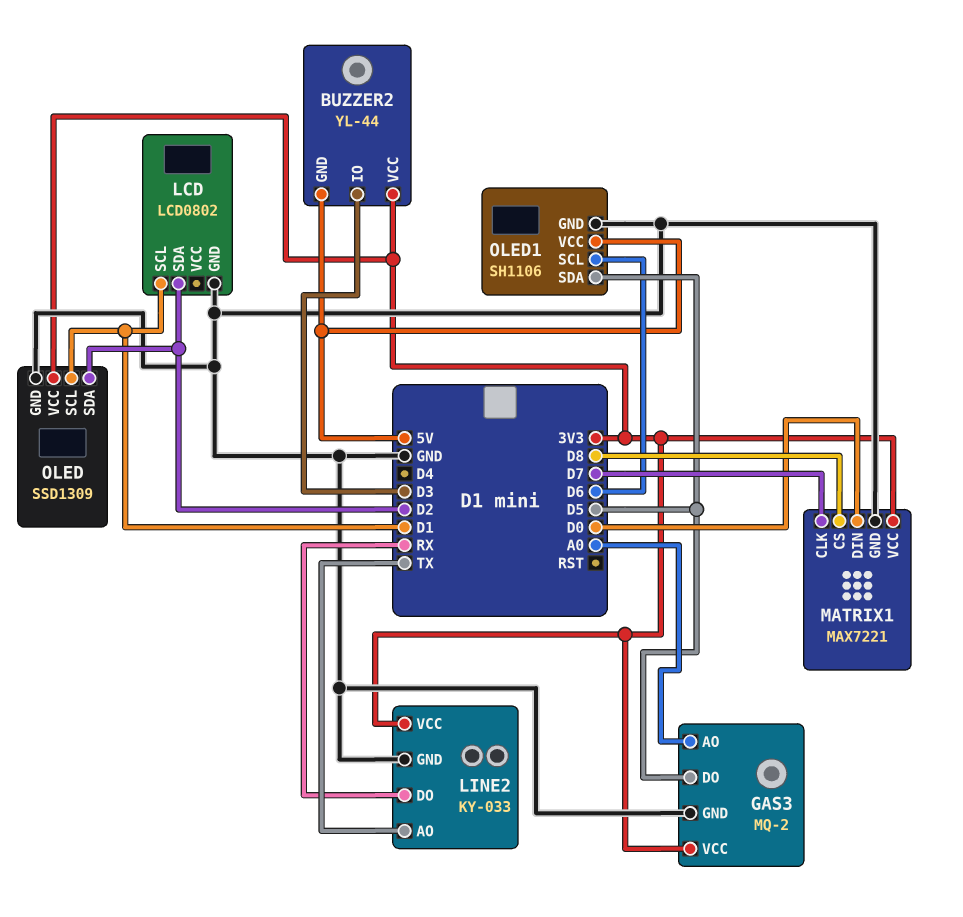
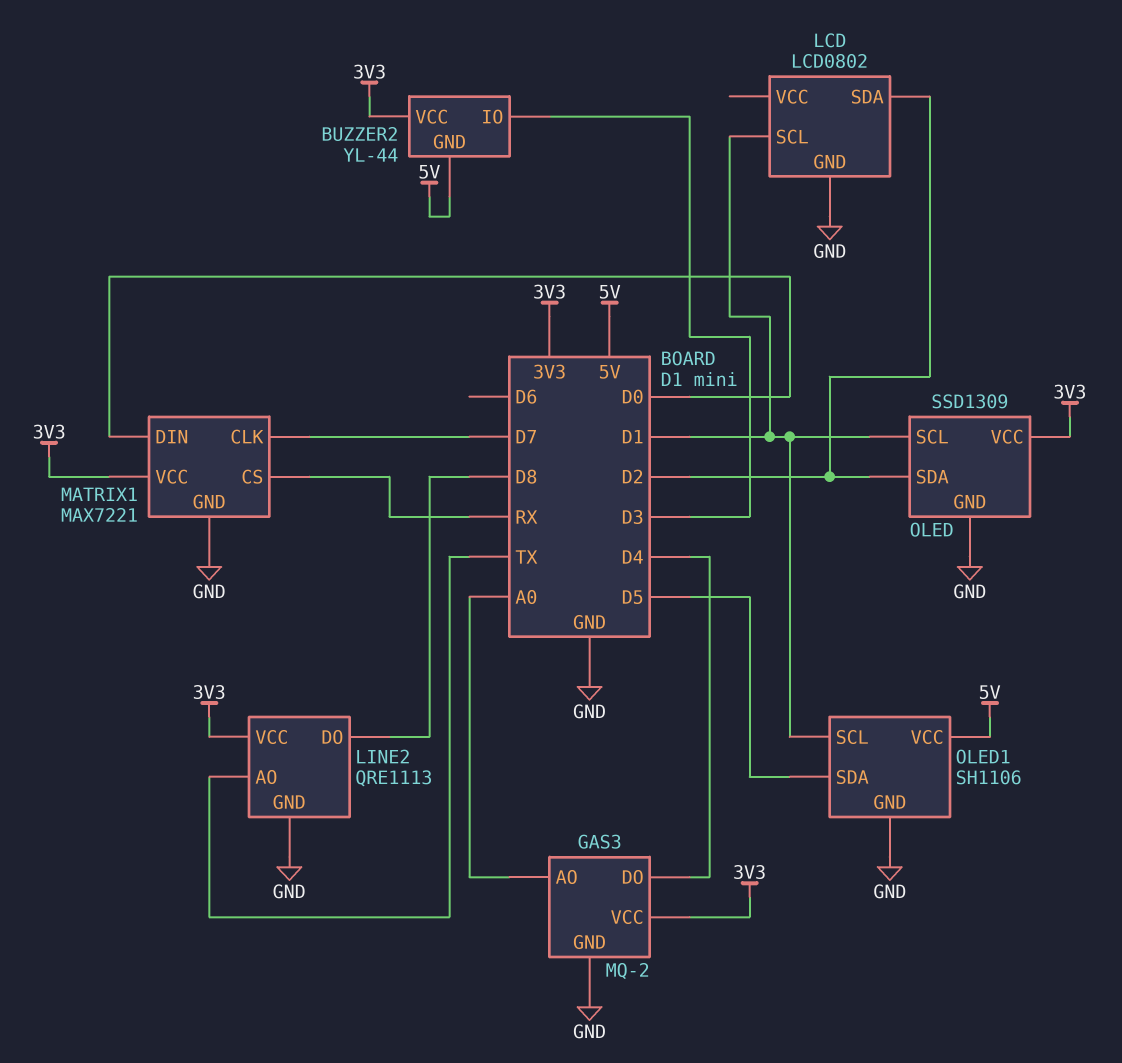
GAS3 pin DO: D5 -> D4
LINE2: KY-033 -> QRE1113
LINE2 pin DO: RX -> D8
MATRIX1 pin CS: D8 -> RX
OLED1 pin SCL: D6 -> D1

